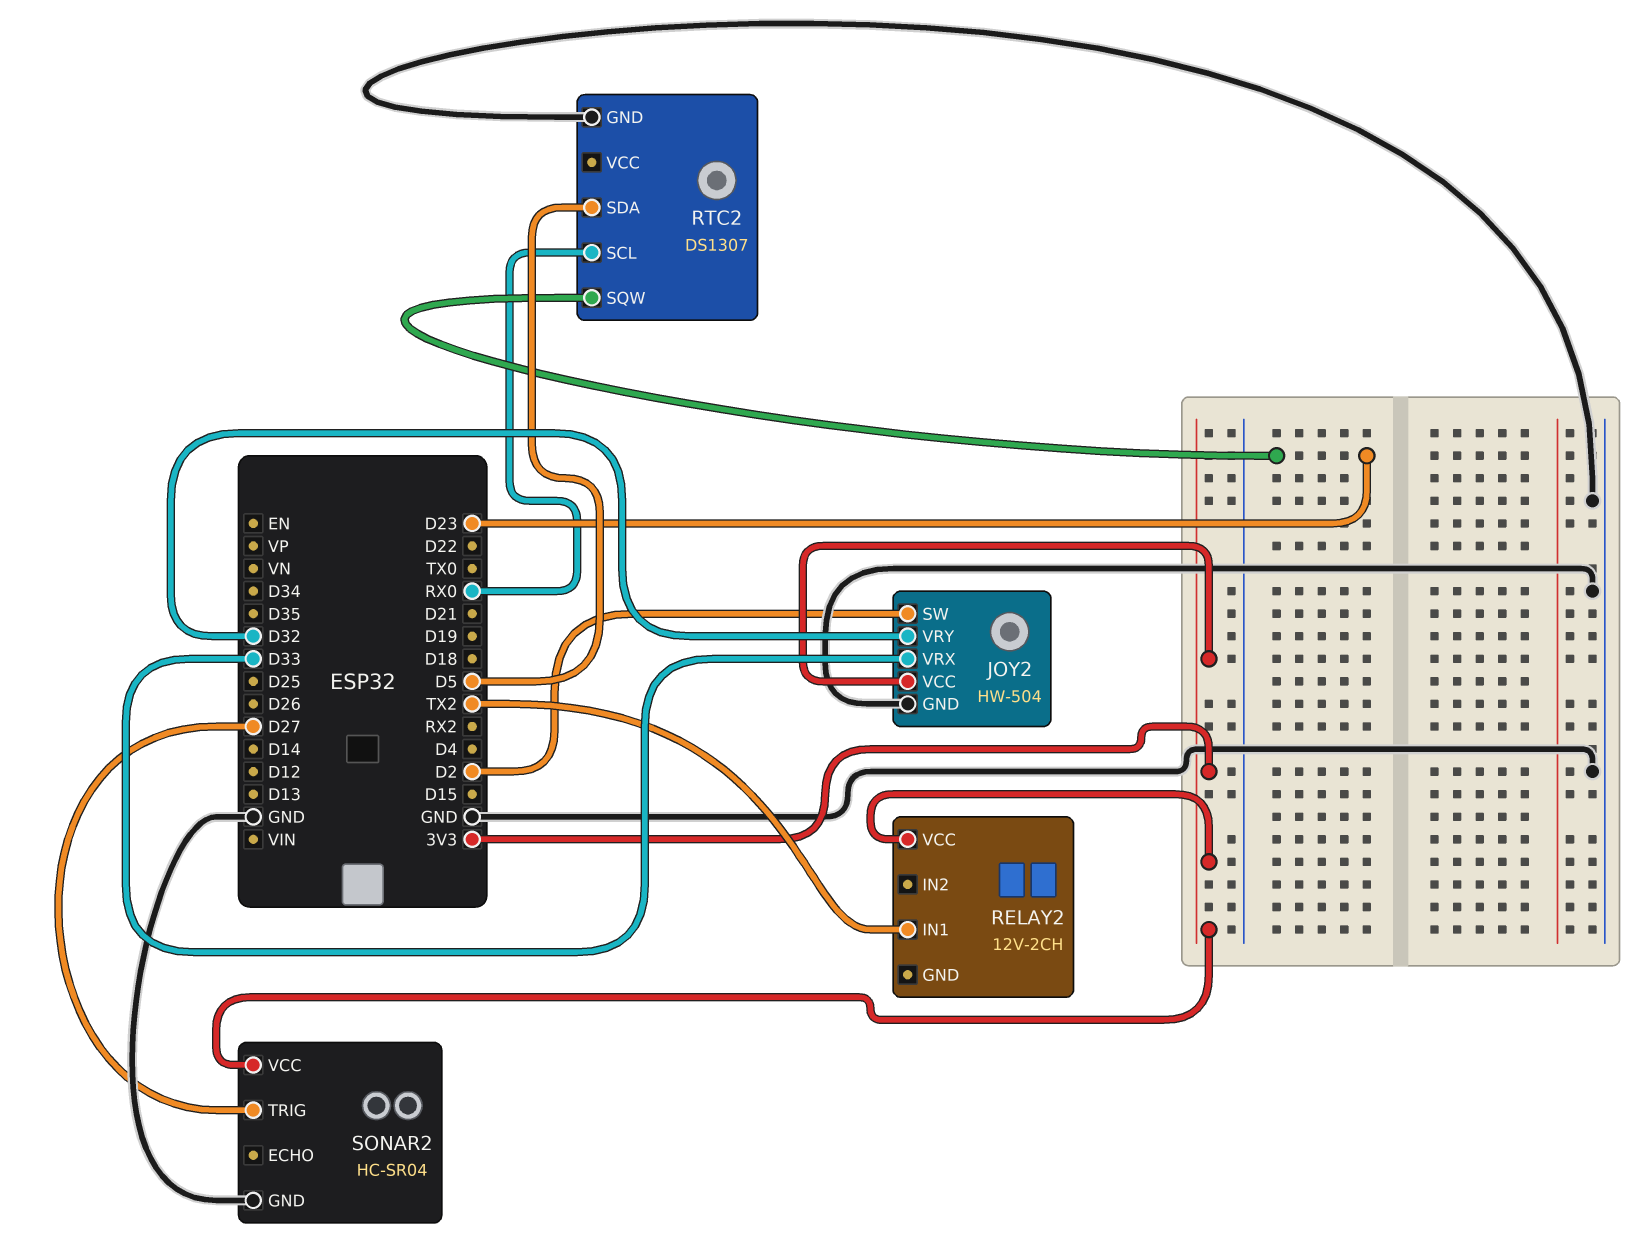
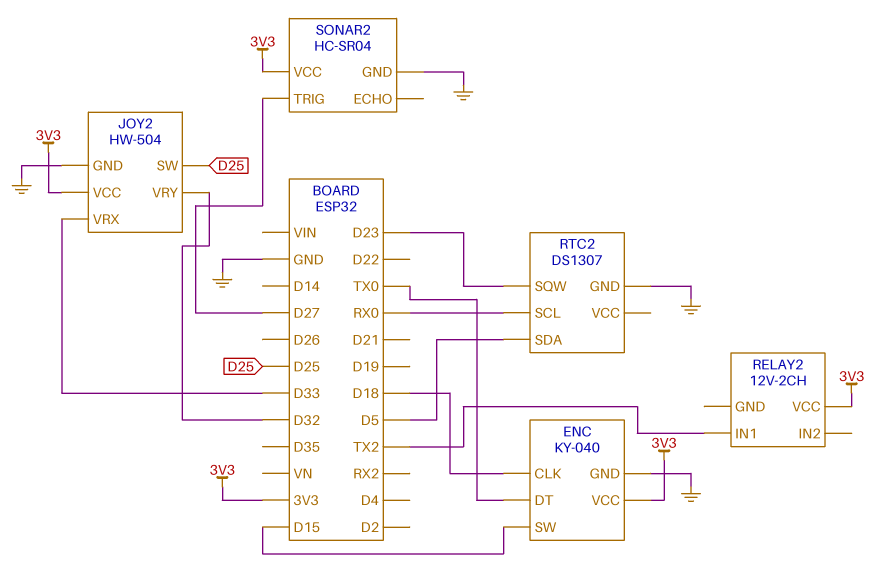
ENC: none -> KY-040
ENC pin CLK: none -> D18
ENC pin DT: none -> TX0
ENC pin GND: none -> GND
ENC pin SW: none -> D15
ENC pin VCC: none -> 3V3
JOY2 pin SW: D2 -> D25

